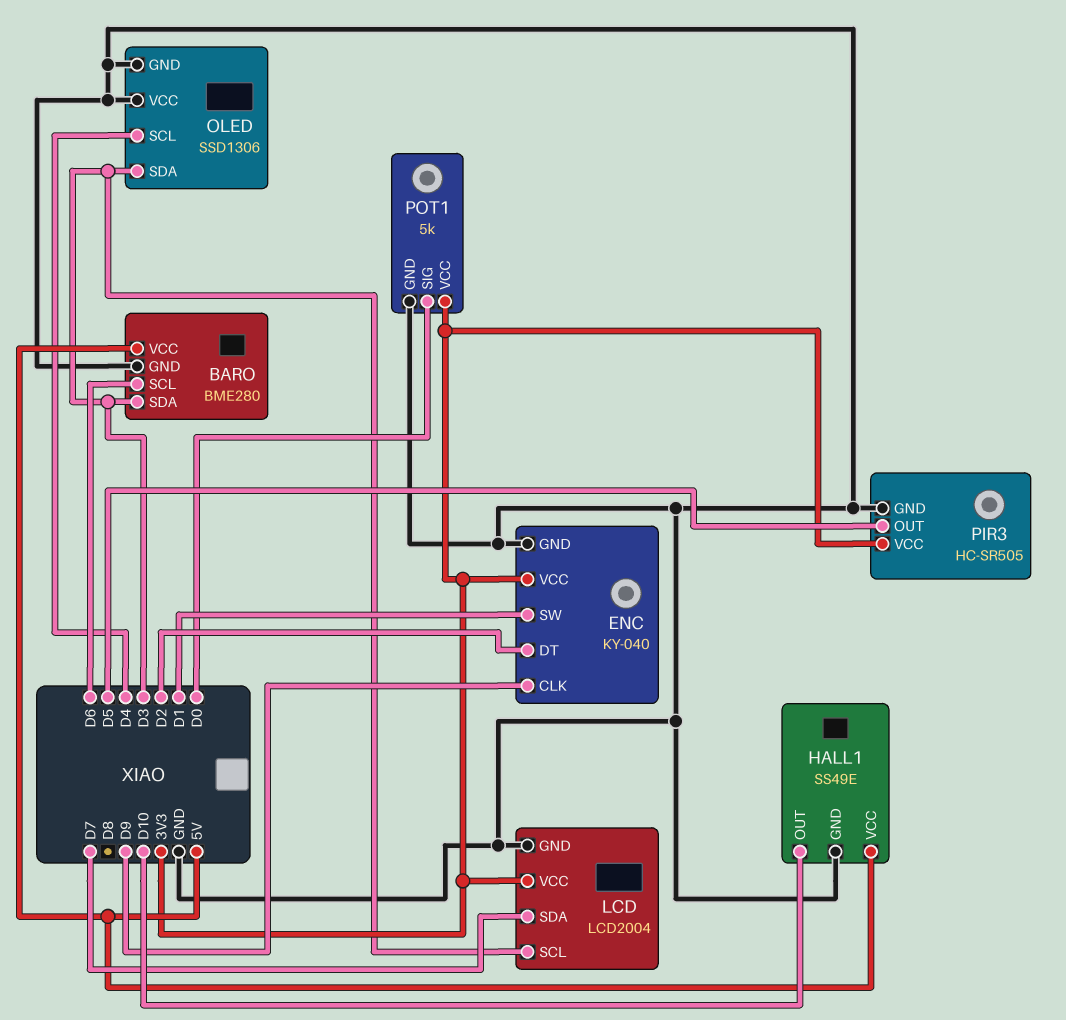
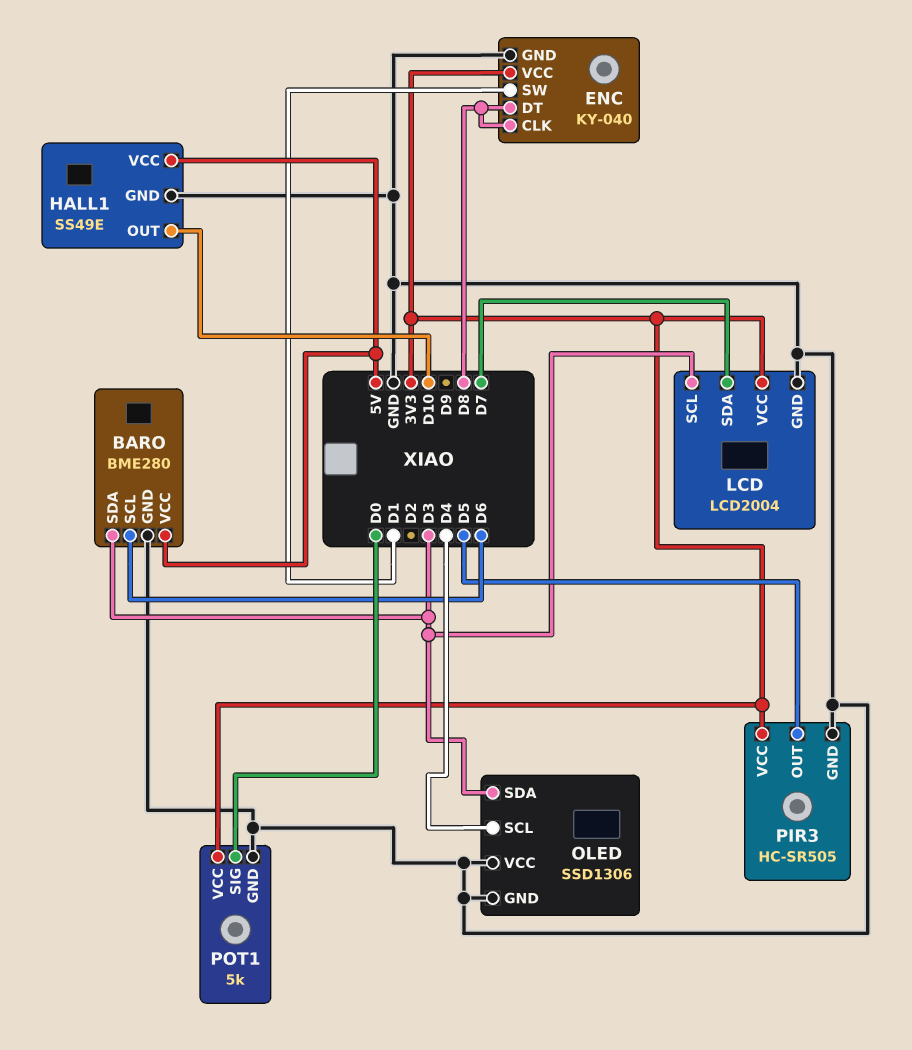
ENC pin CLK: D9 -> D8
ENC pin DT: D2 -> D8

